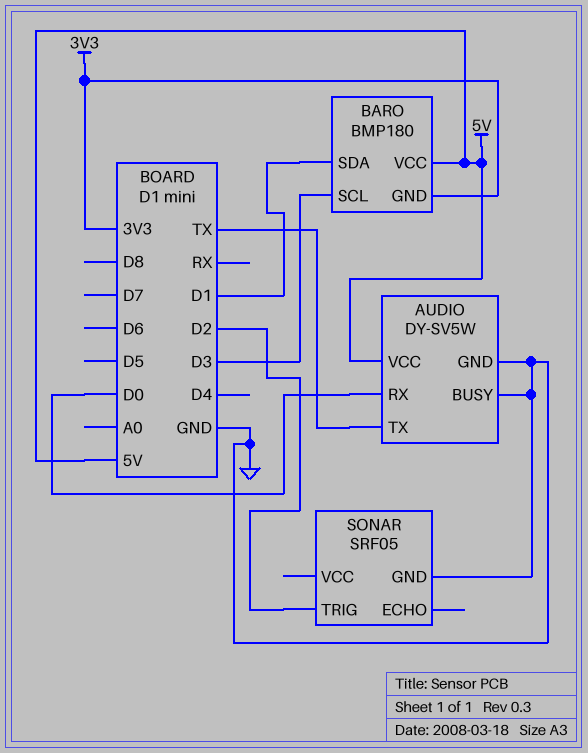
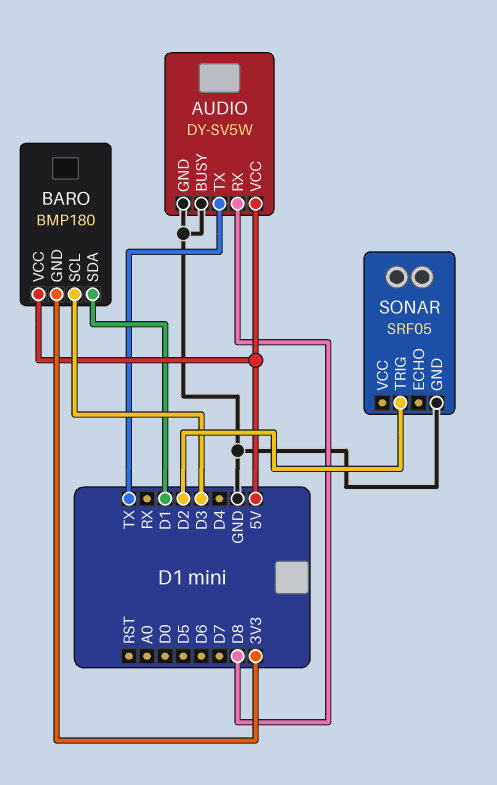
AUDIO pin RX: D0 -> D8

